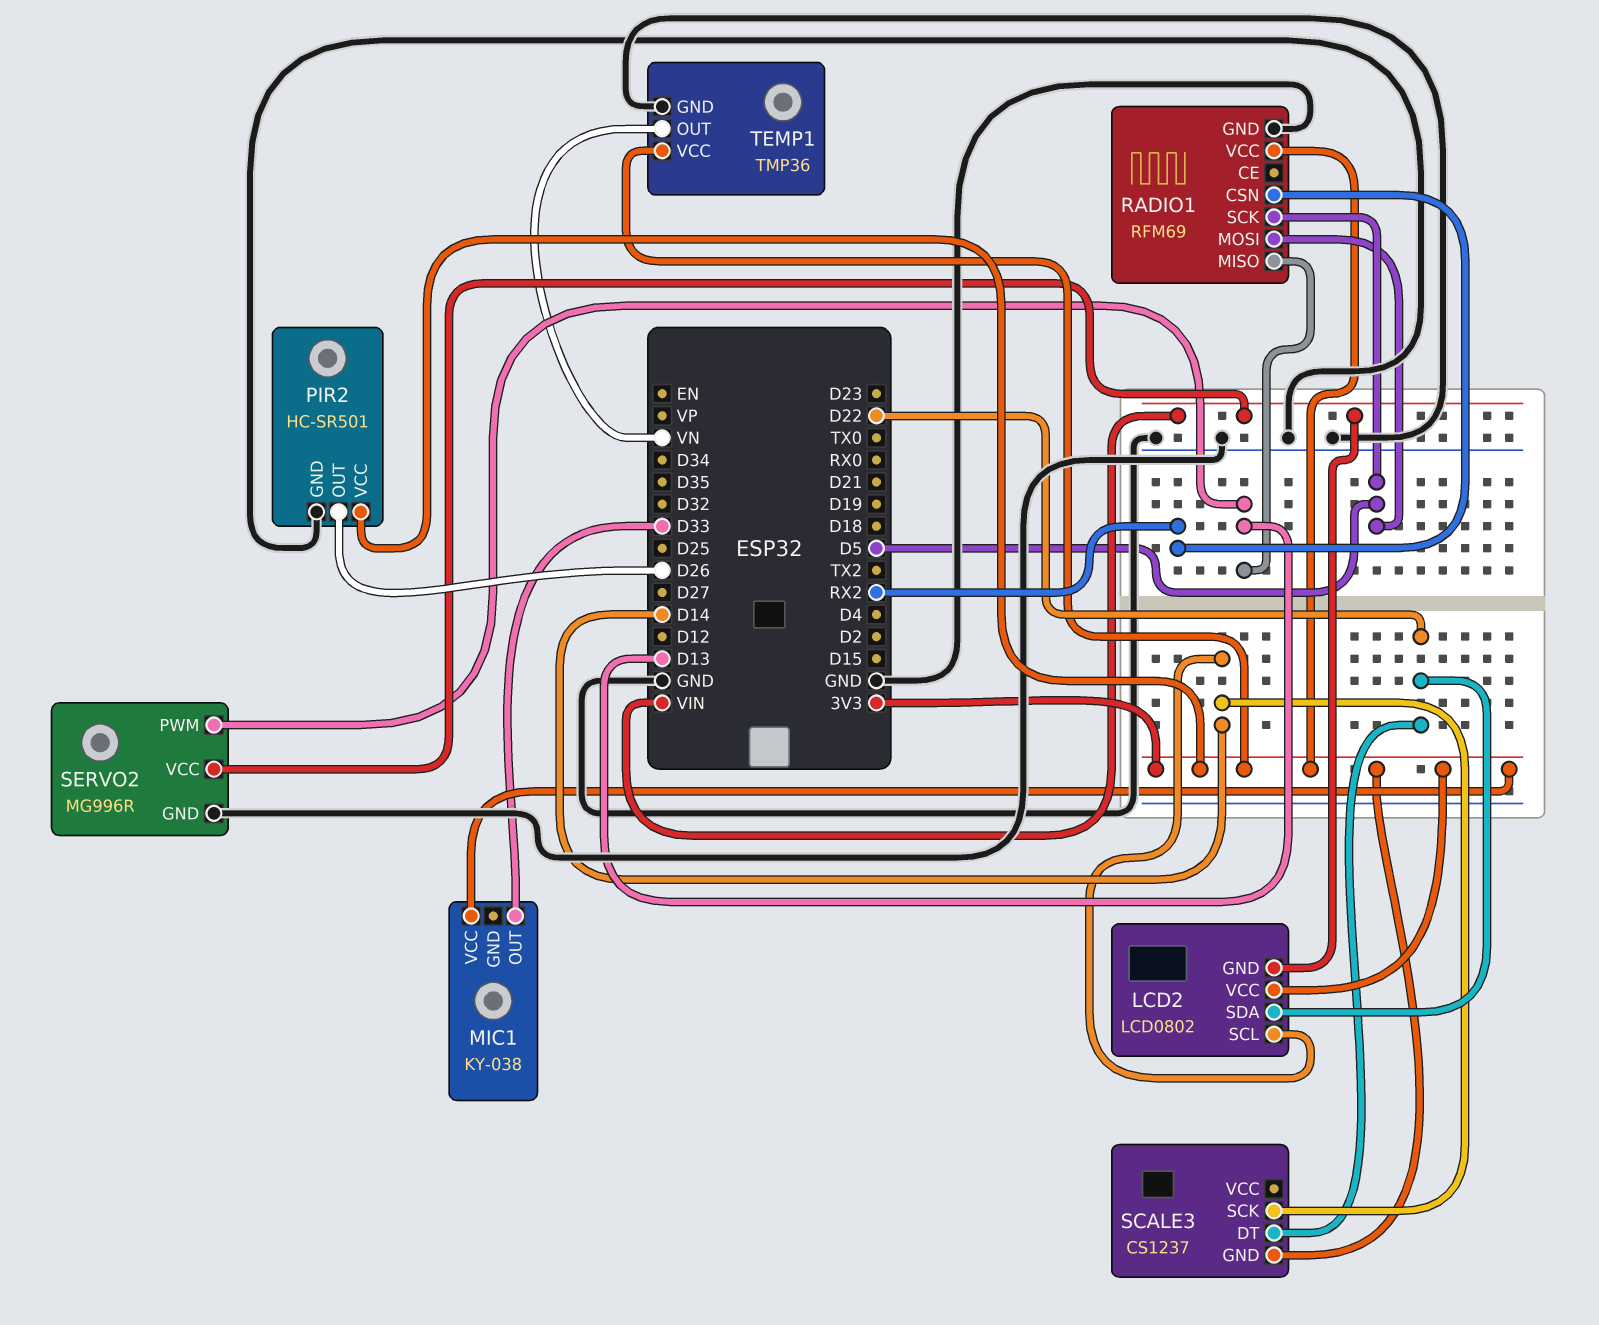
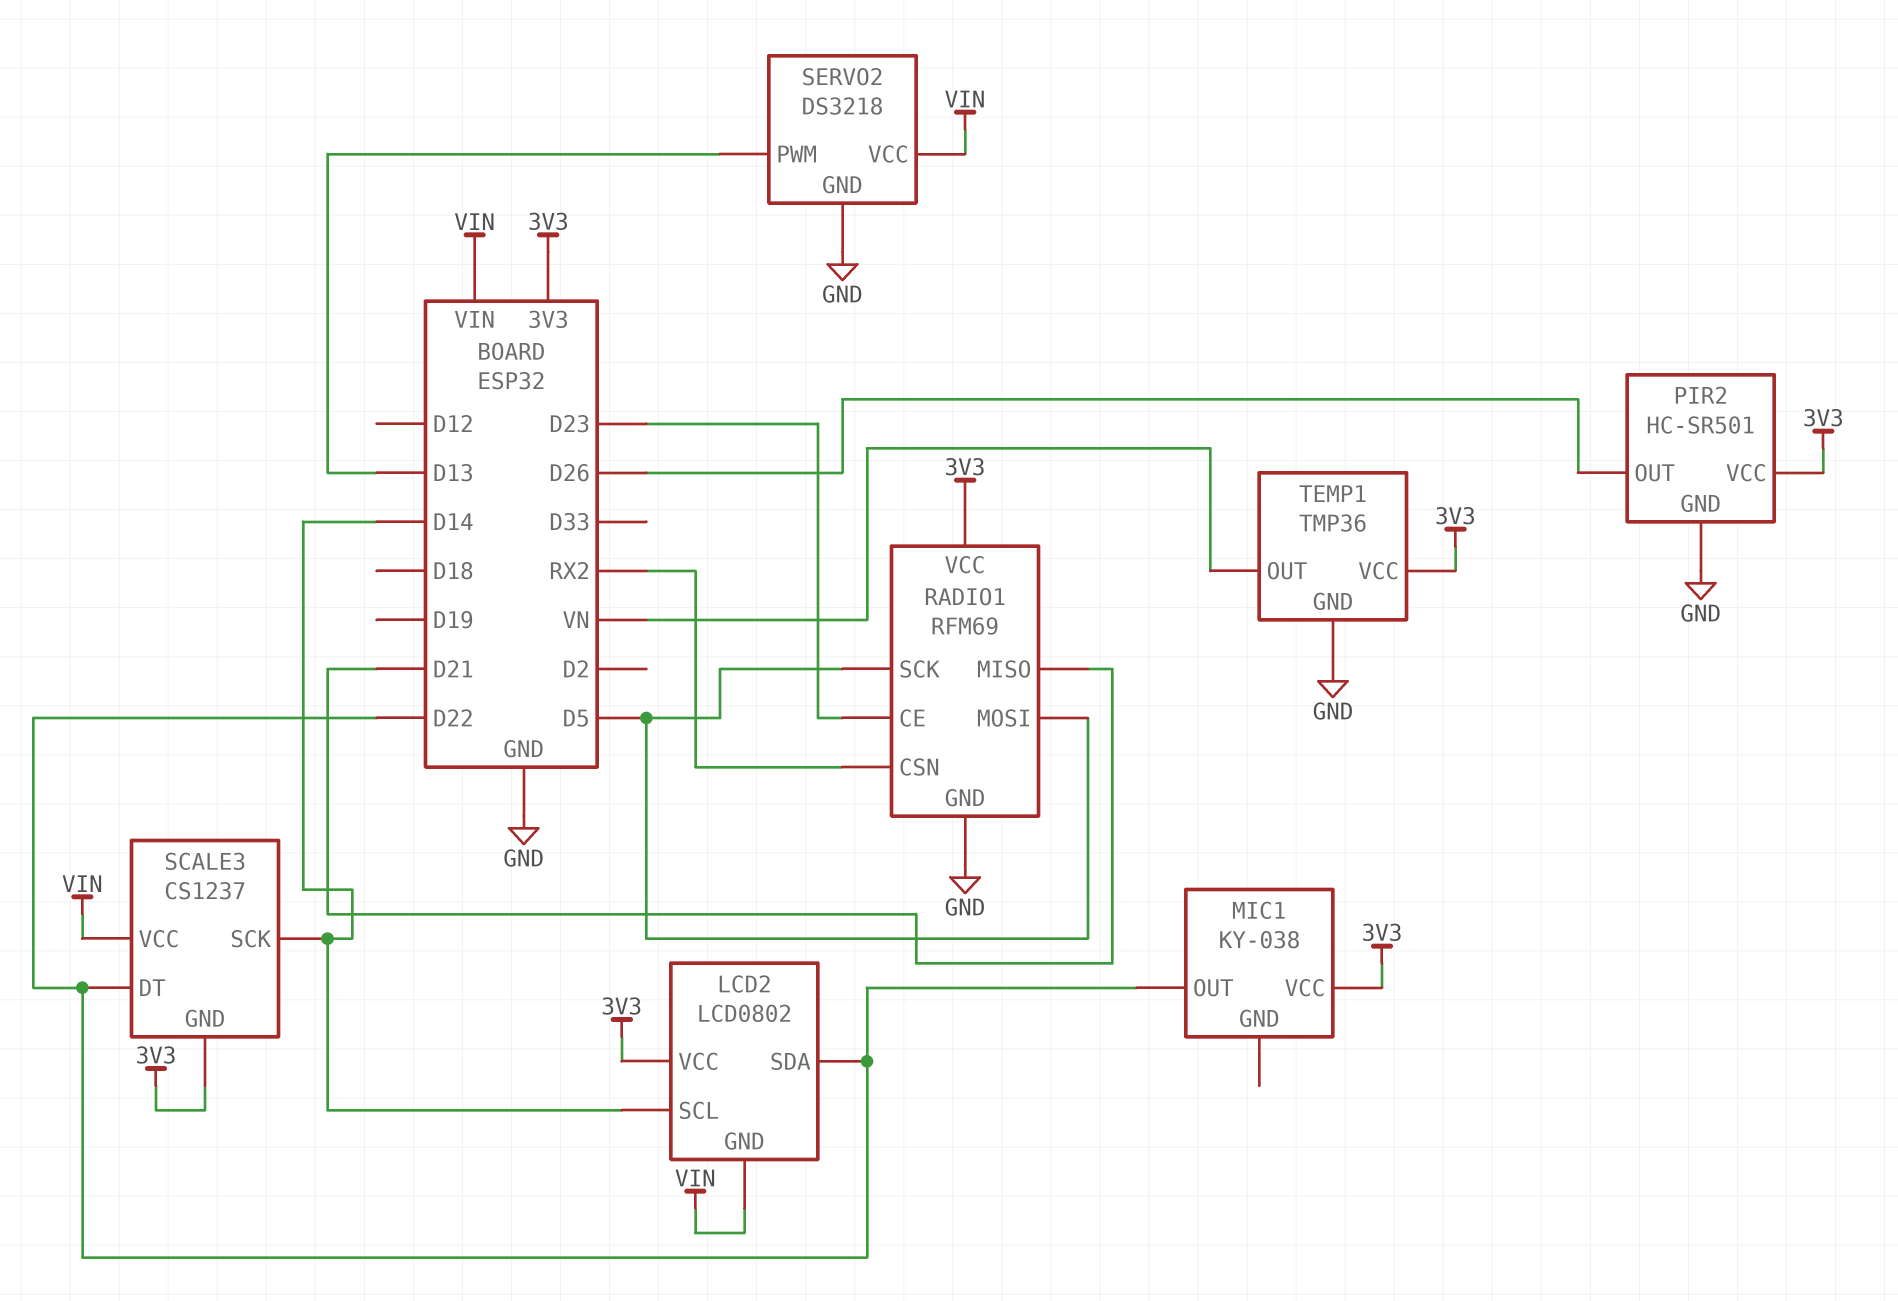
MIC1 pin OUT: D33 -> D22
RADIO1 pin CE: none -> D23
RADIO1 pin MISO: D13 -> D21
SCALE3 pin VCC: none -> VIN
SERVO2: MG996R -> DS3218

